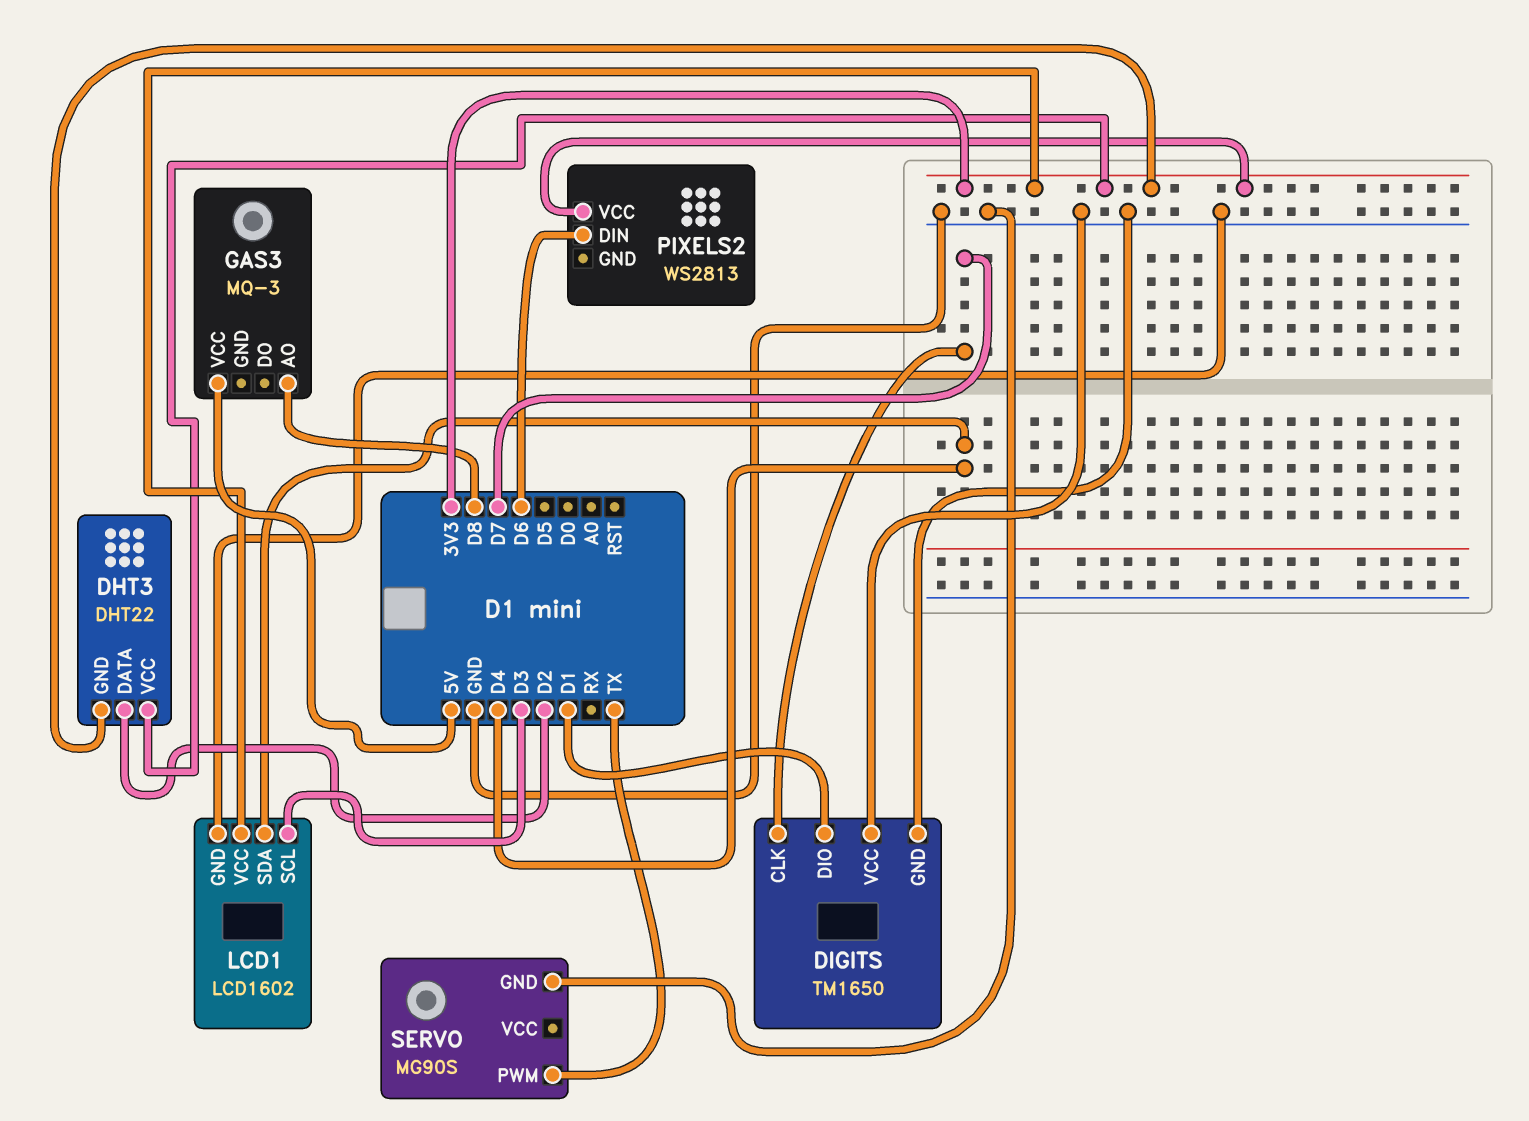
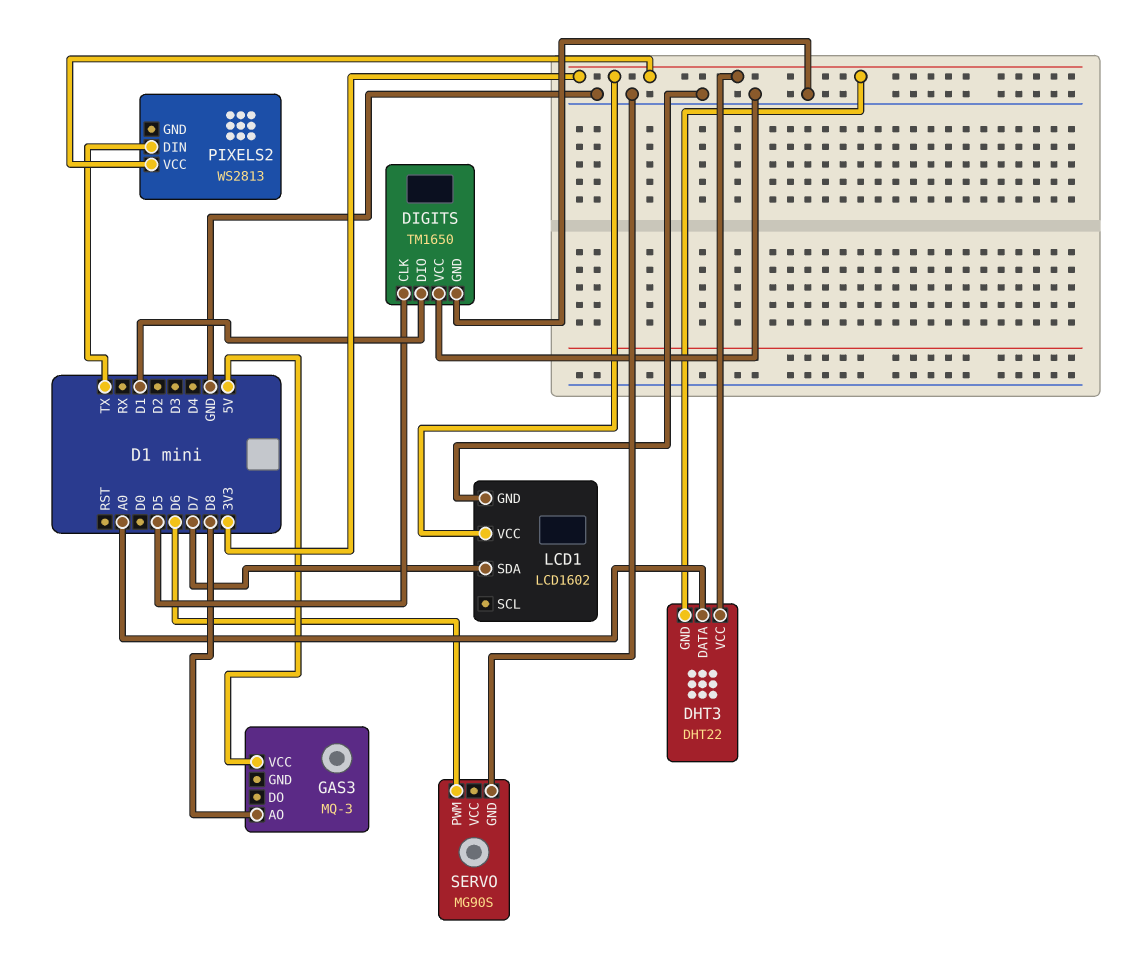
DHT3 pin DATA: D2 -> A0
DIGITS pin CLK: D7 -> D5
LCD1 pin SCL: D3 -> none
LCD1 pin SDA: D4 -> D7
PIXELS2 pin DIN: D6 -> TX
SERVO pin PWM: TX -> D6

